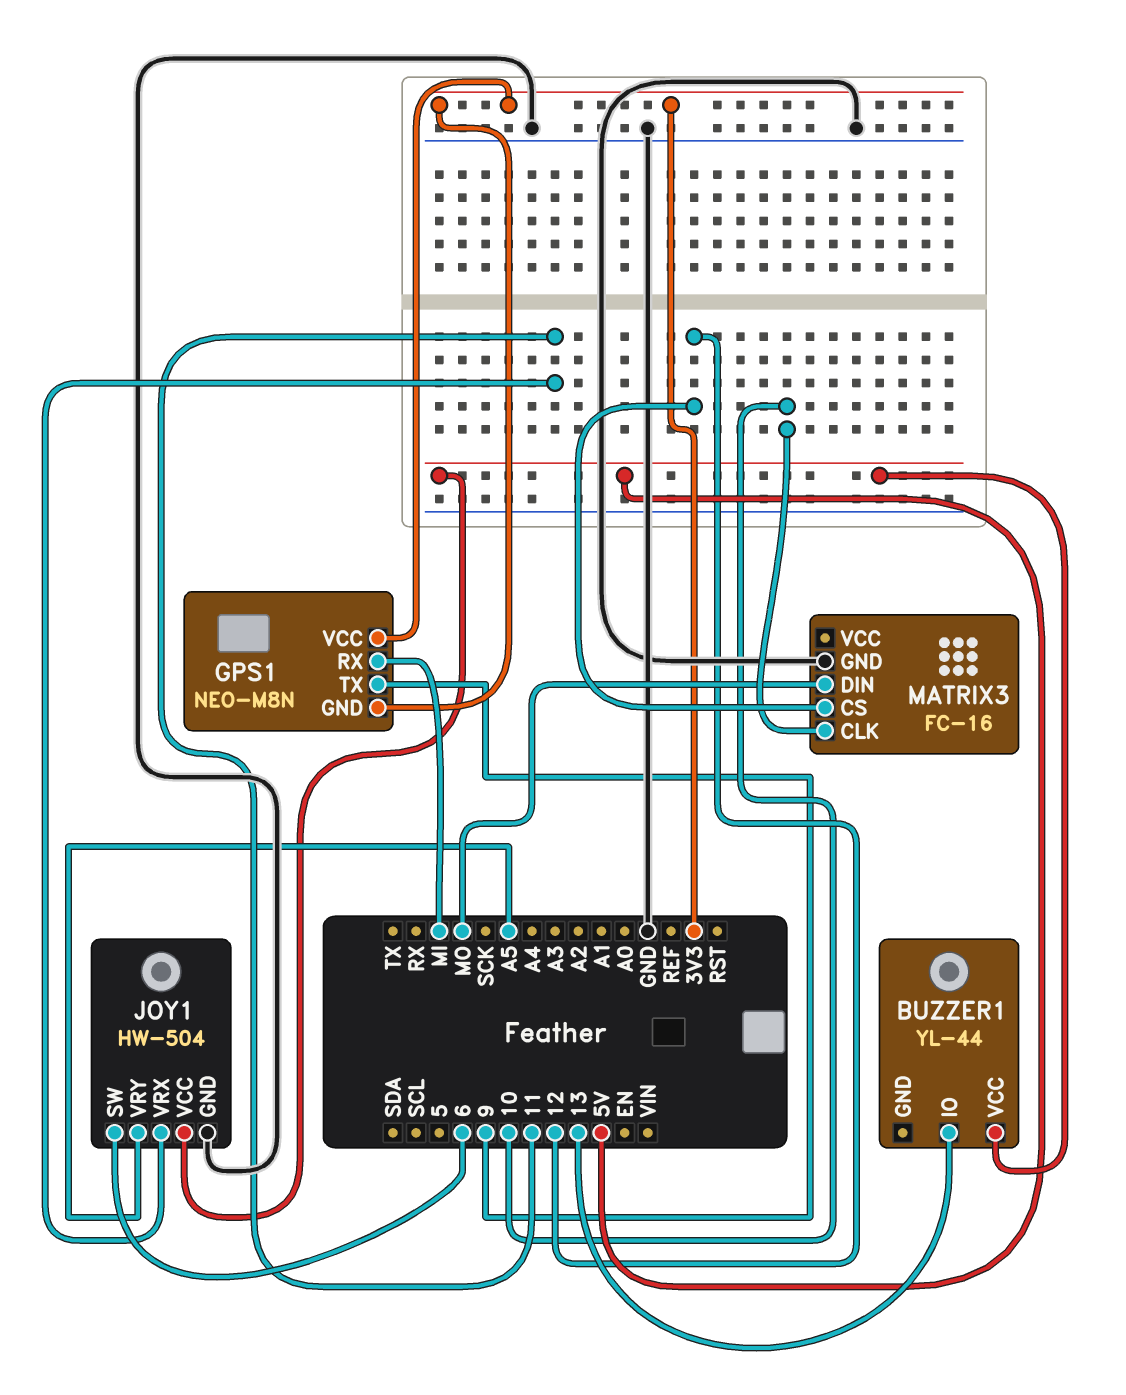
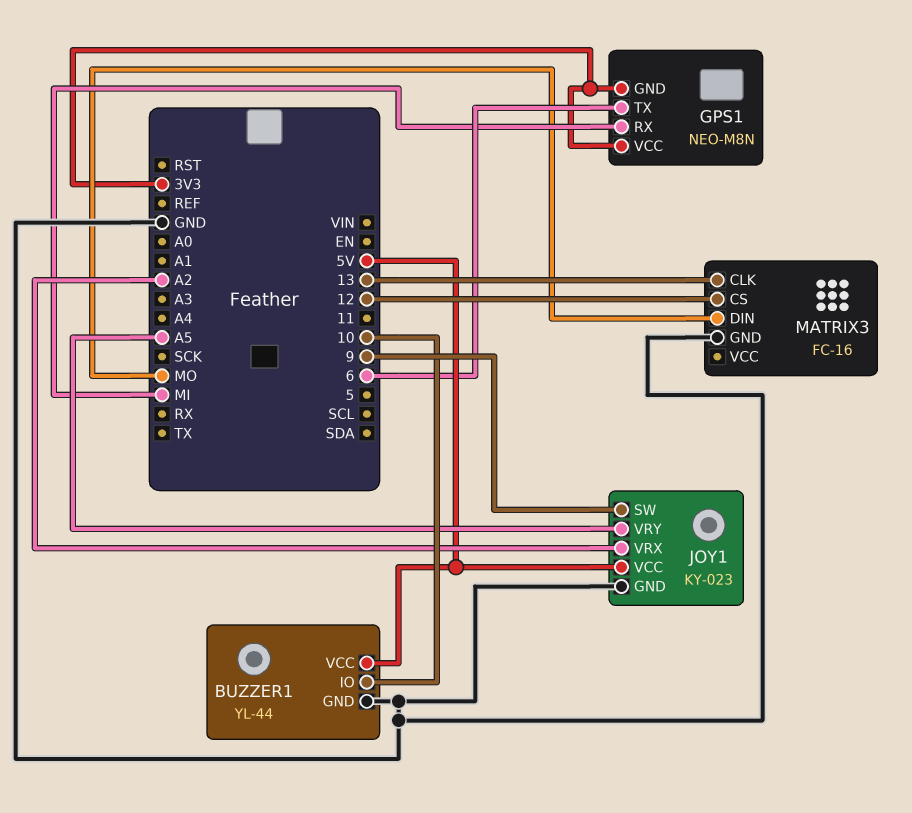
BUZZER1 pin GND: none -> GND
BUZZER1 pin IO: 13 -> 10
GPS1 pin TX: 9 -> 6
JOY1: HW-504 -> KY-023
JOY1 pin SW: 6 -> 9
JOY1 pin VRX: 11 -> A2
MATRIX3 pin CLK: 10 -> 13

